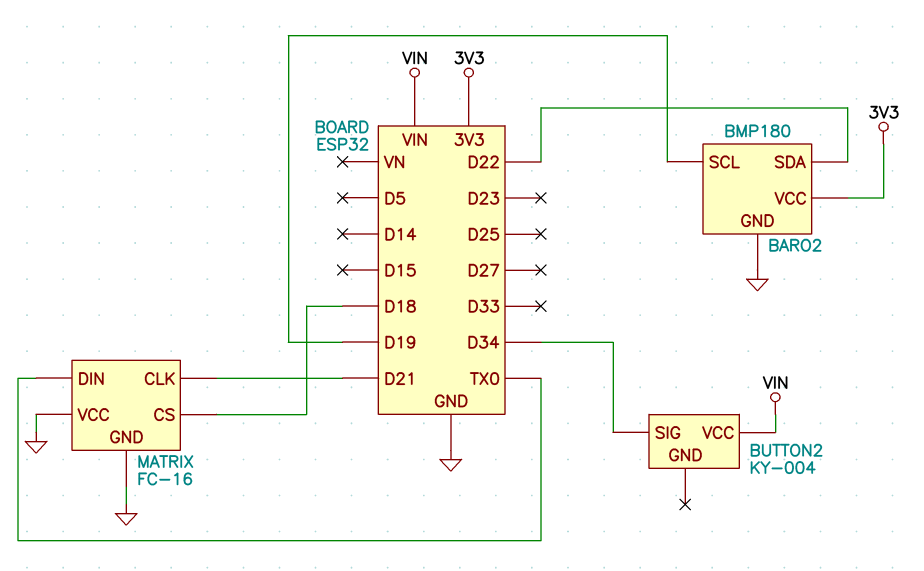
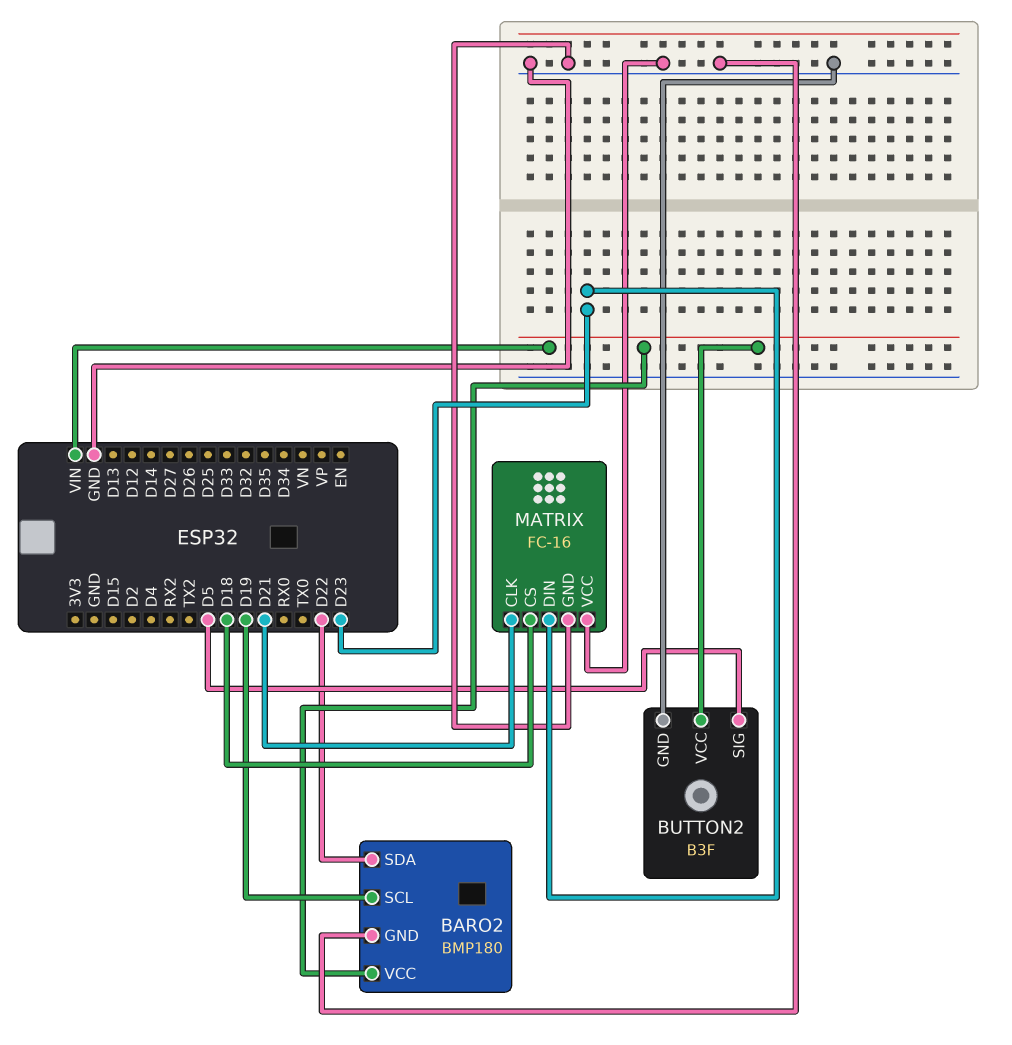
BARO2 pin VCC: 3V3 -> VIN
BUTTON2: KY-004 -> B3F
BUTTON2 pin GND: none -> GND
BUTTON2 pin SIG: D34 -> D5
MATRIX pin DIN: TX0 -> D23

